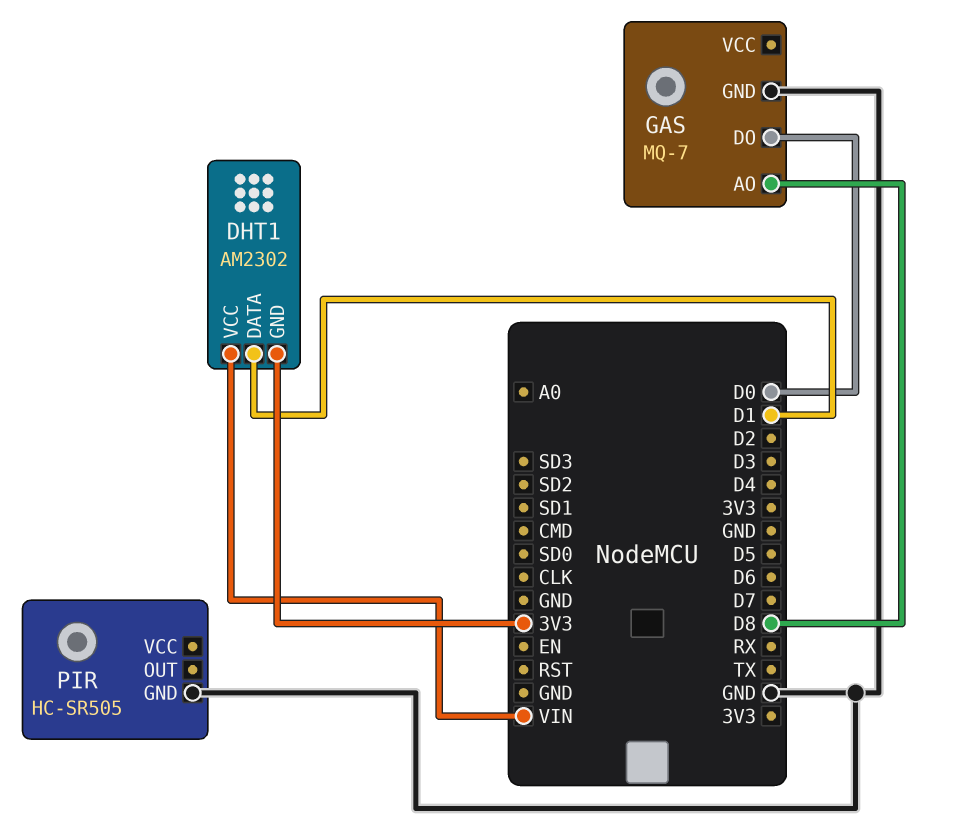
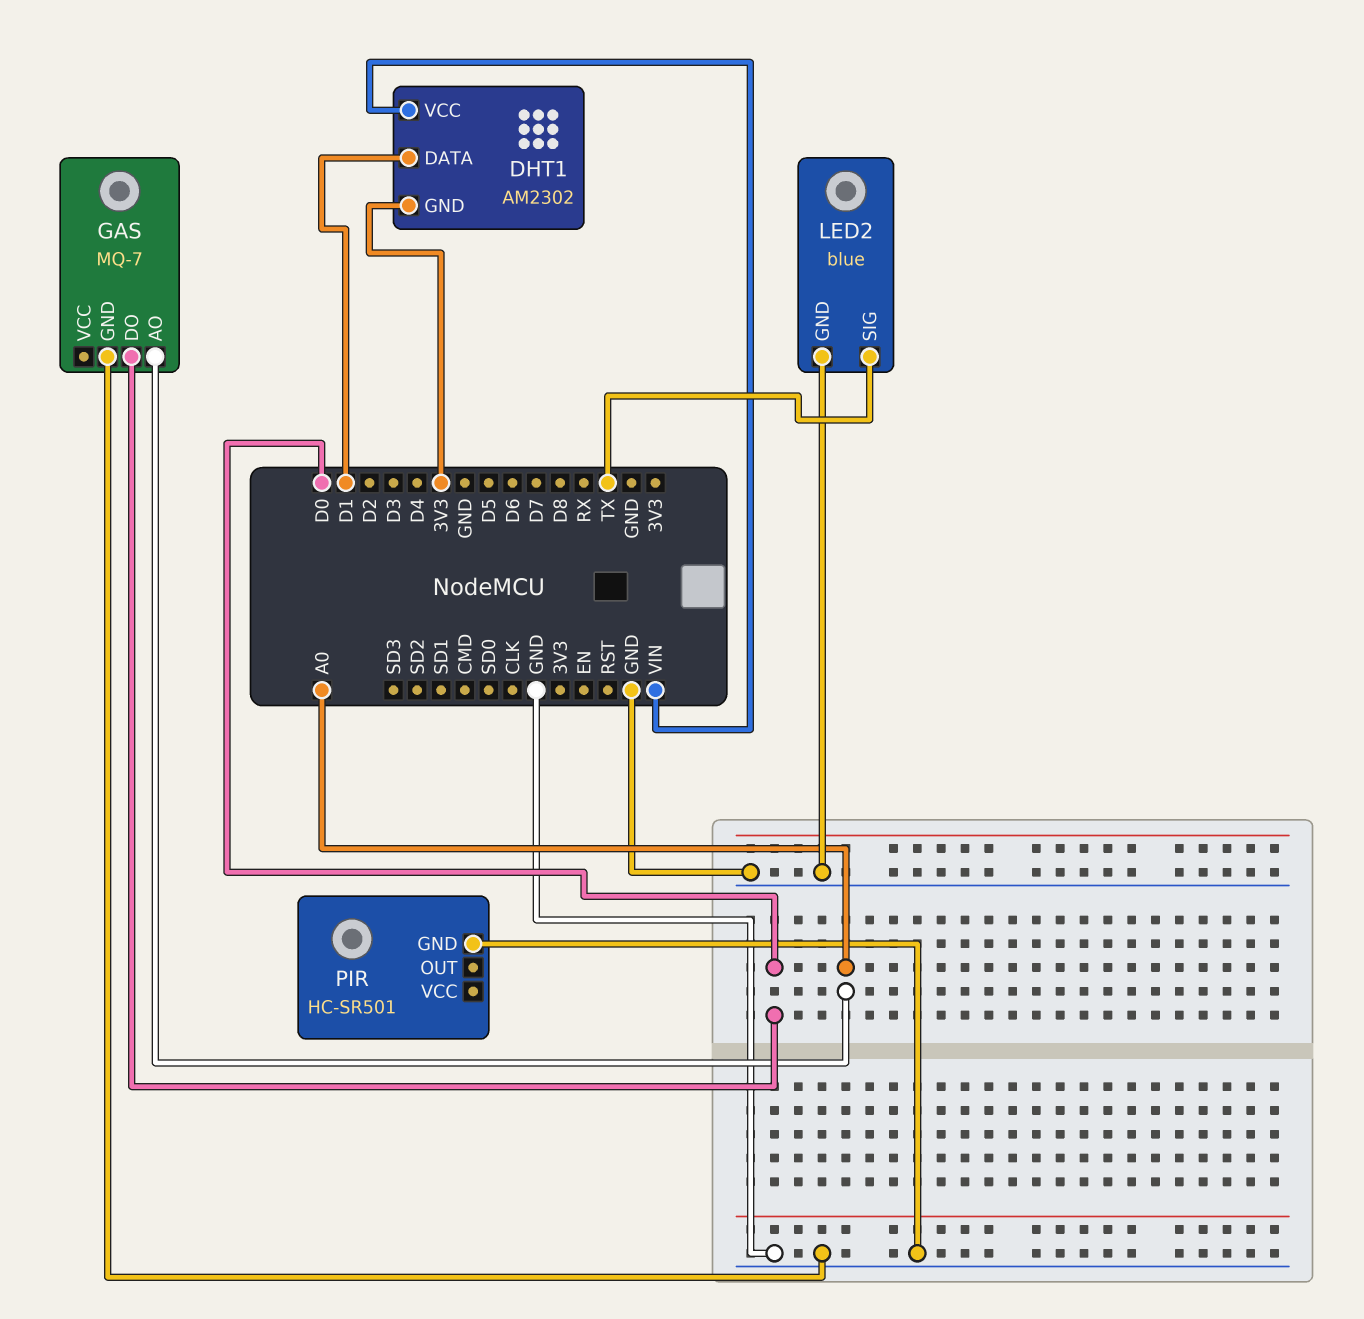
GAS pin AO: D8 -> A0
LED2: none -> blue
LED2 pin GND: none -> GND
LED2 pin SIG: none -> TX
PIR: HC-SR505 -> HC-SR501

